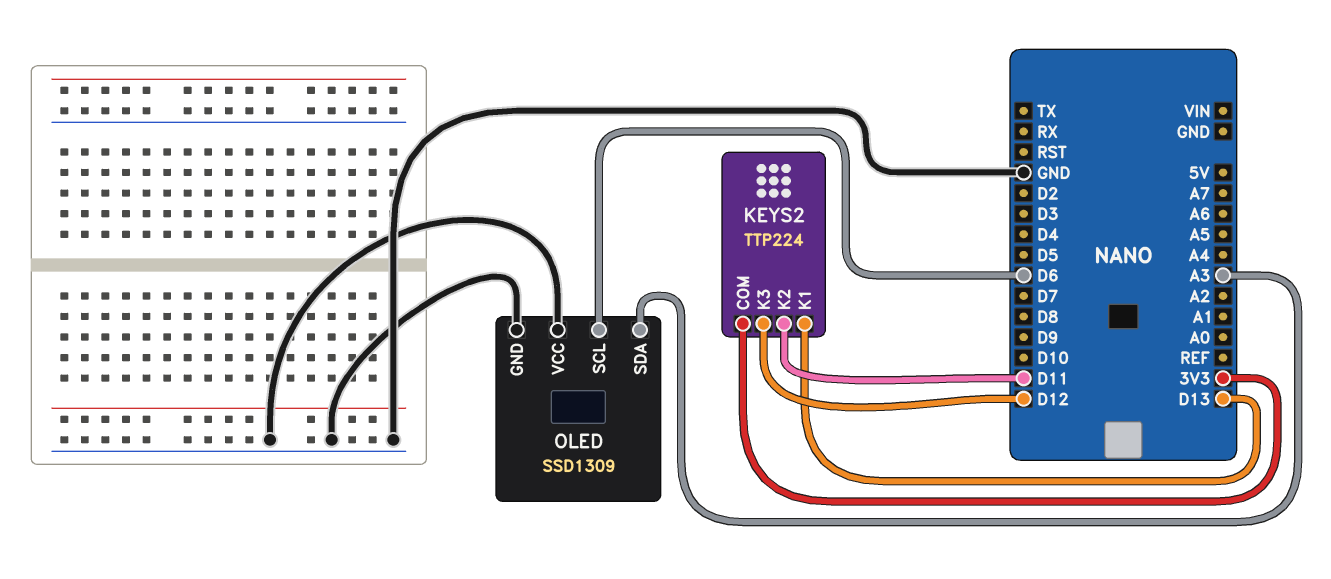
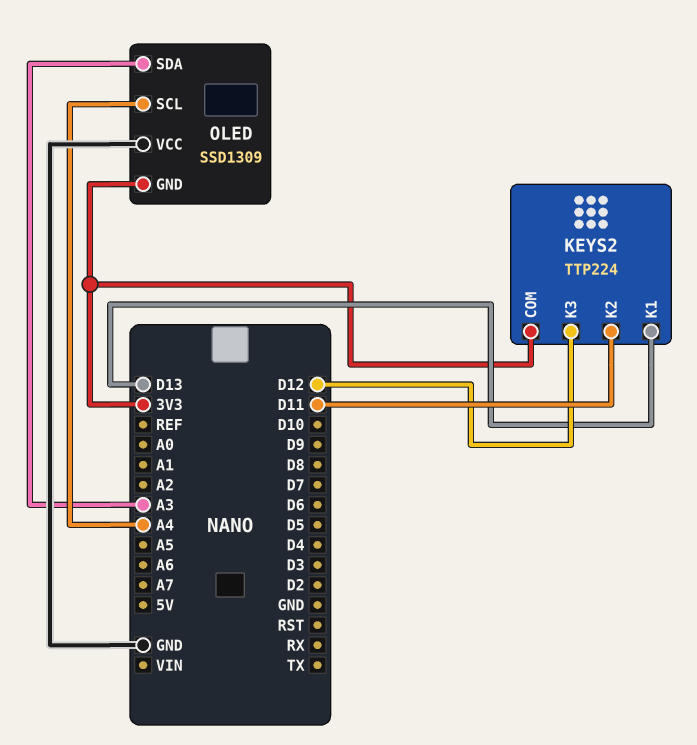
OLED pin GND: GND -> 3V3
OLED pin SCL: D6 -> A4

